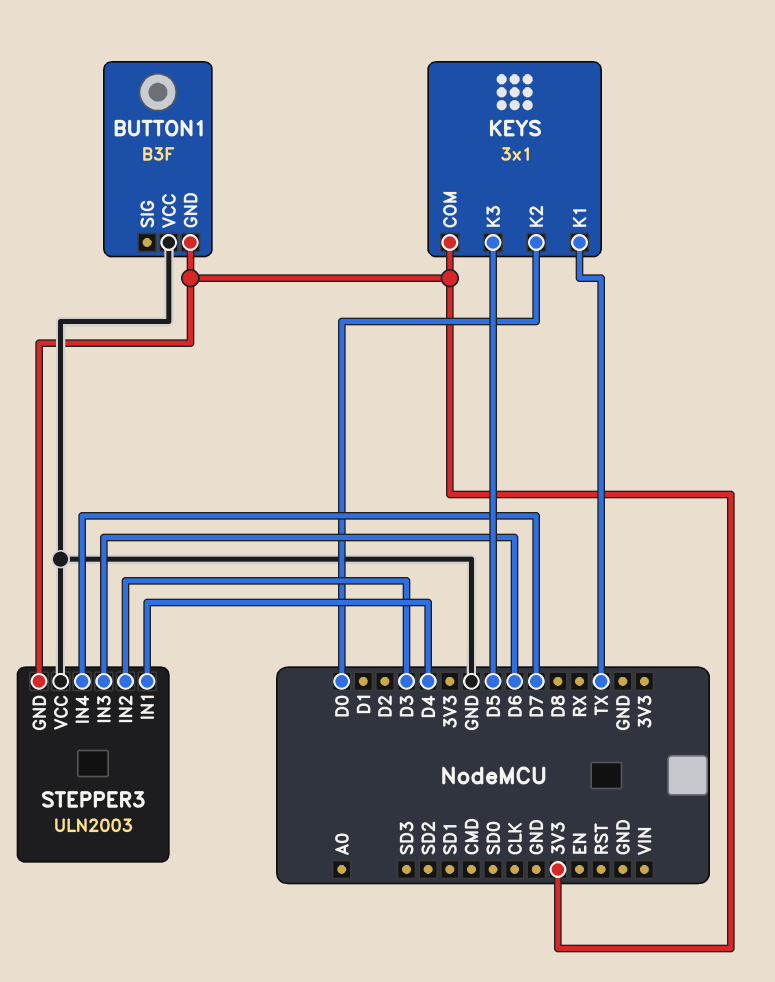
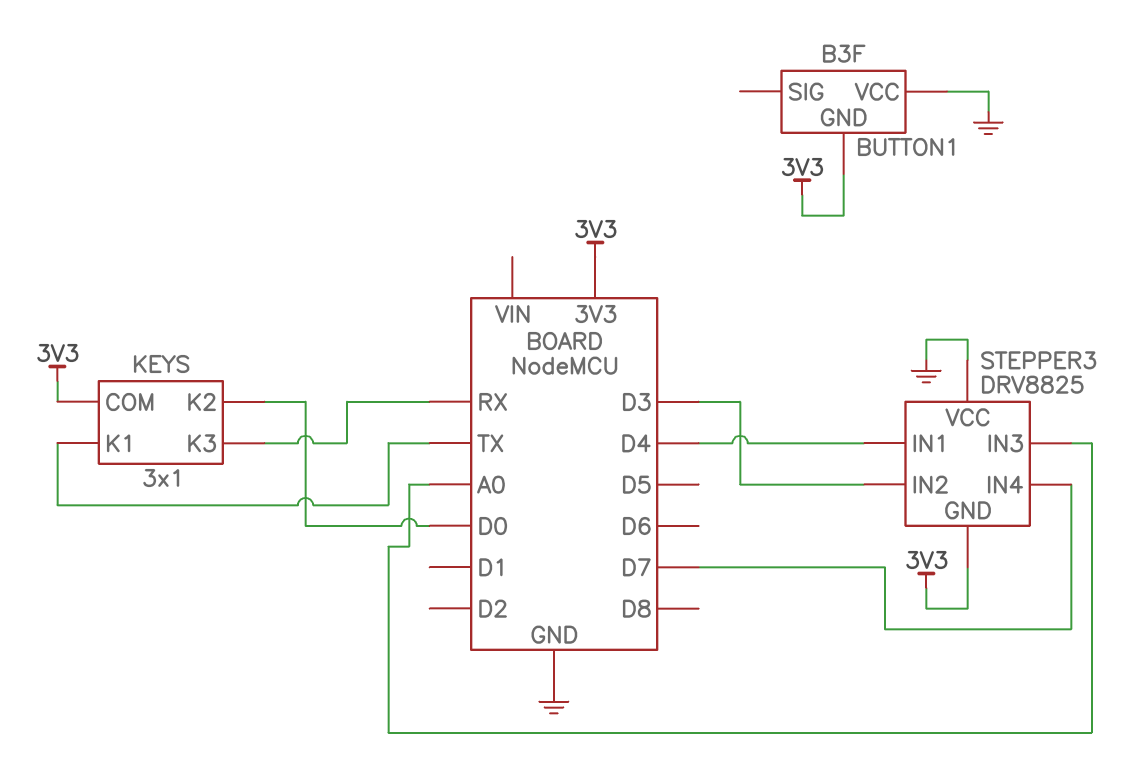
KEYS pin K3: D5 -> RX
STEPPER3: ULN2003 -> DRV8825
STEPPER3 pin IN3: D6 -> A0

